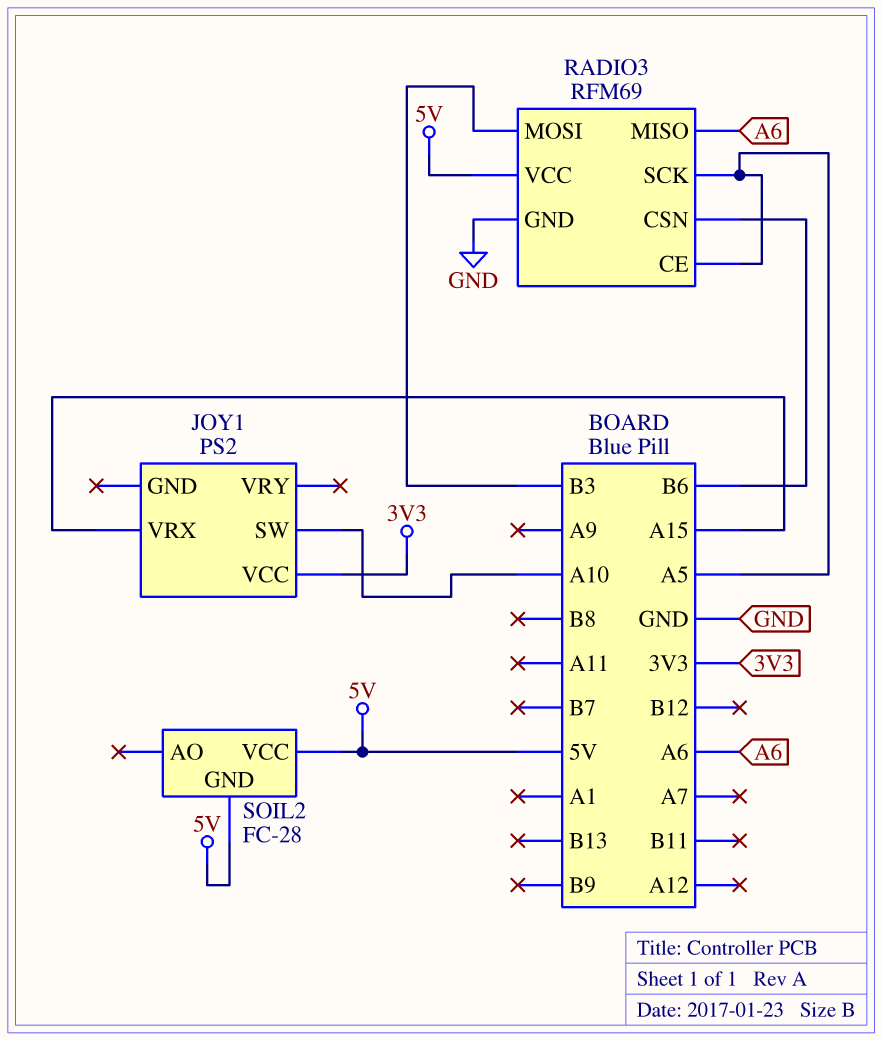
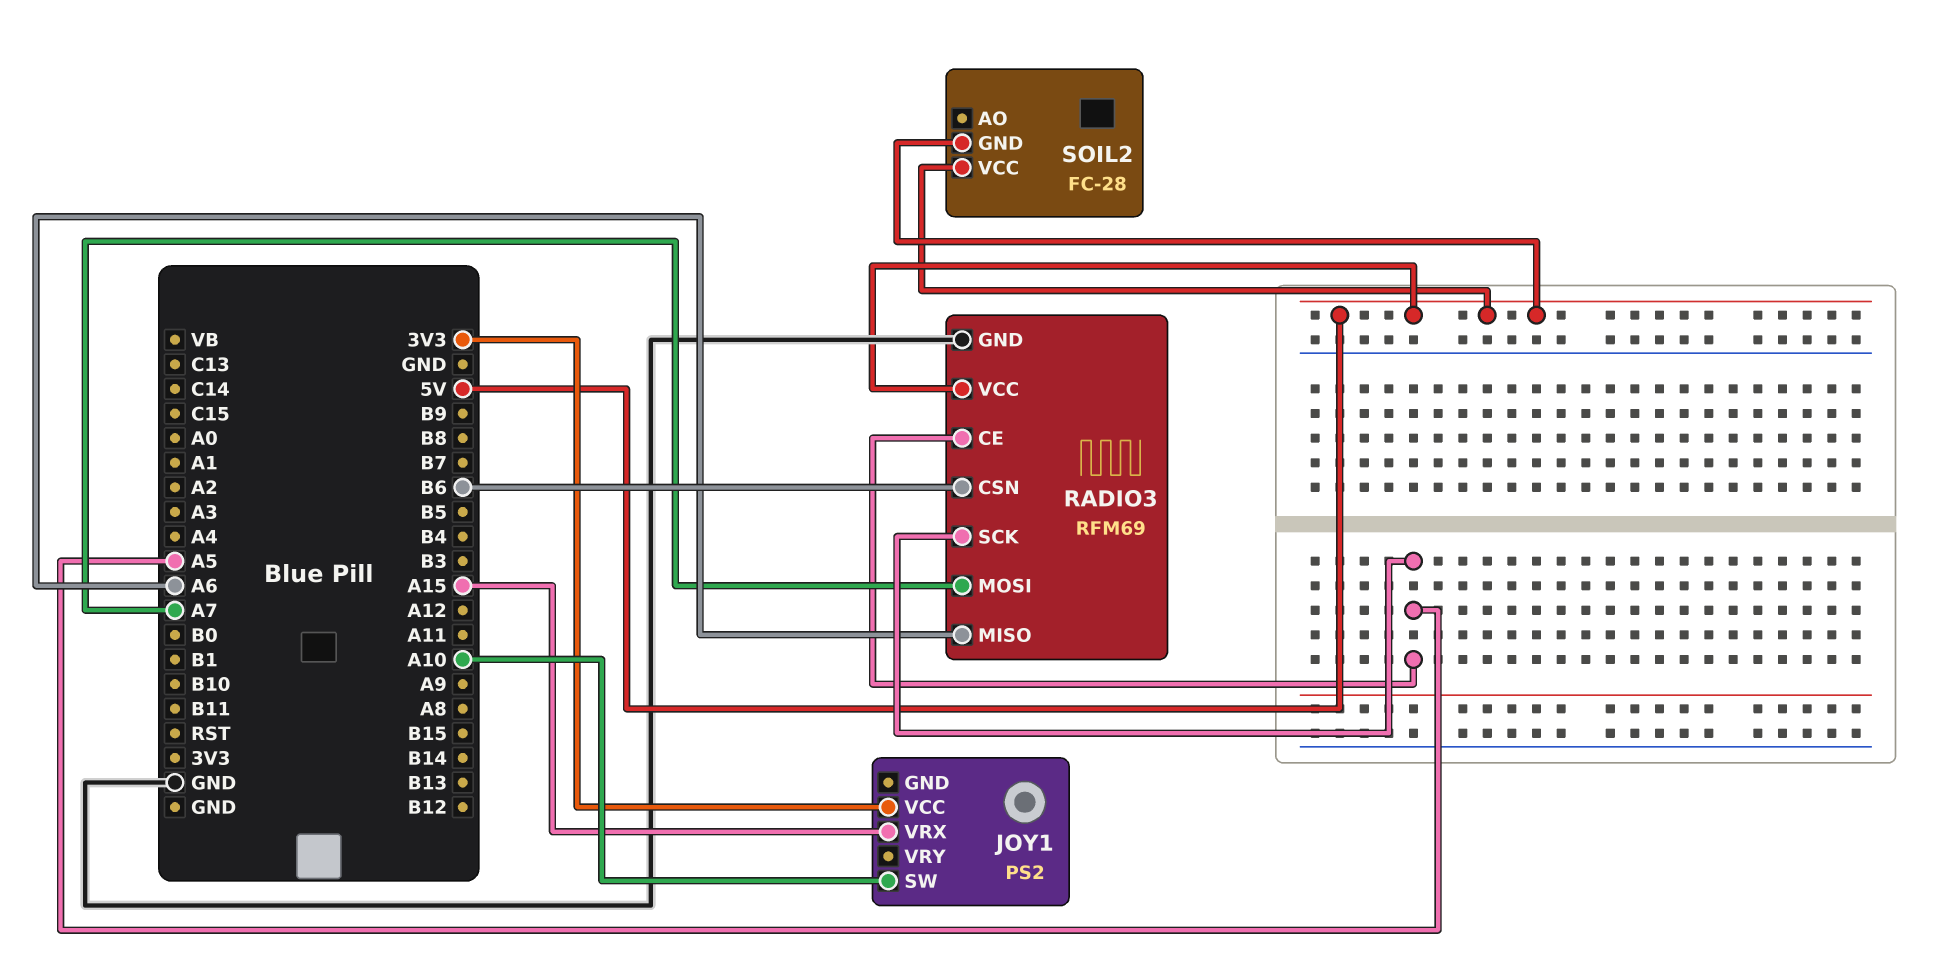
RADIO3 pin MOSI: B3 -> A7

